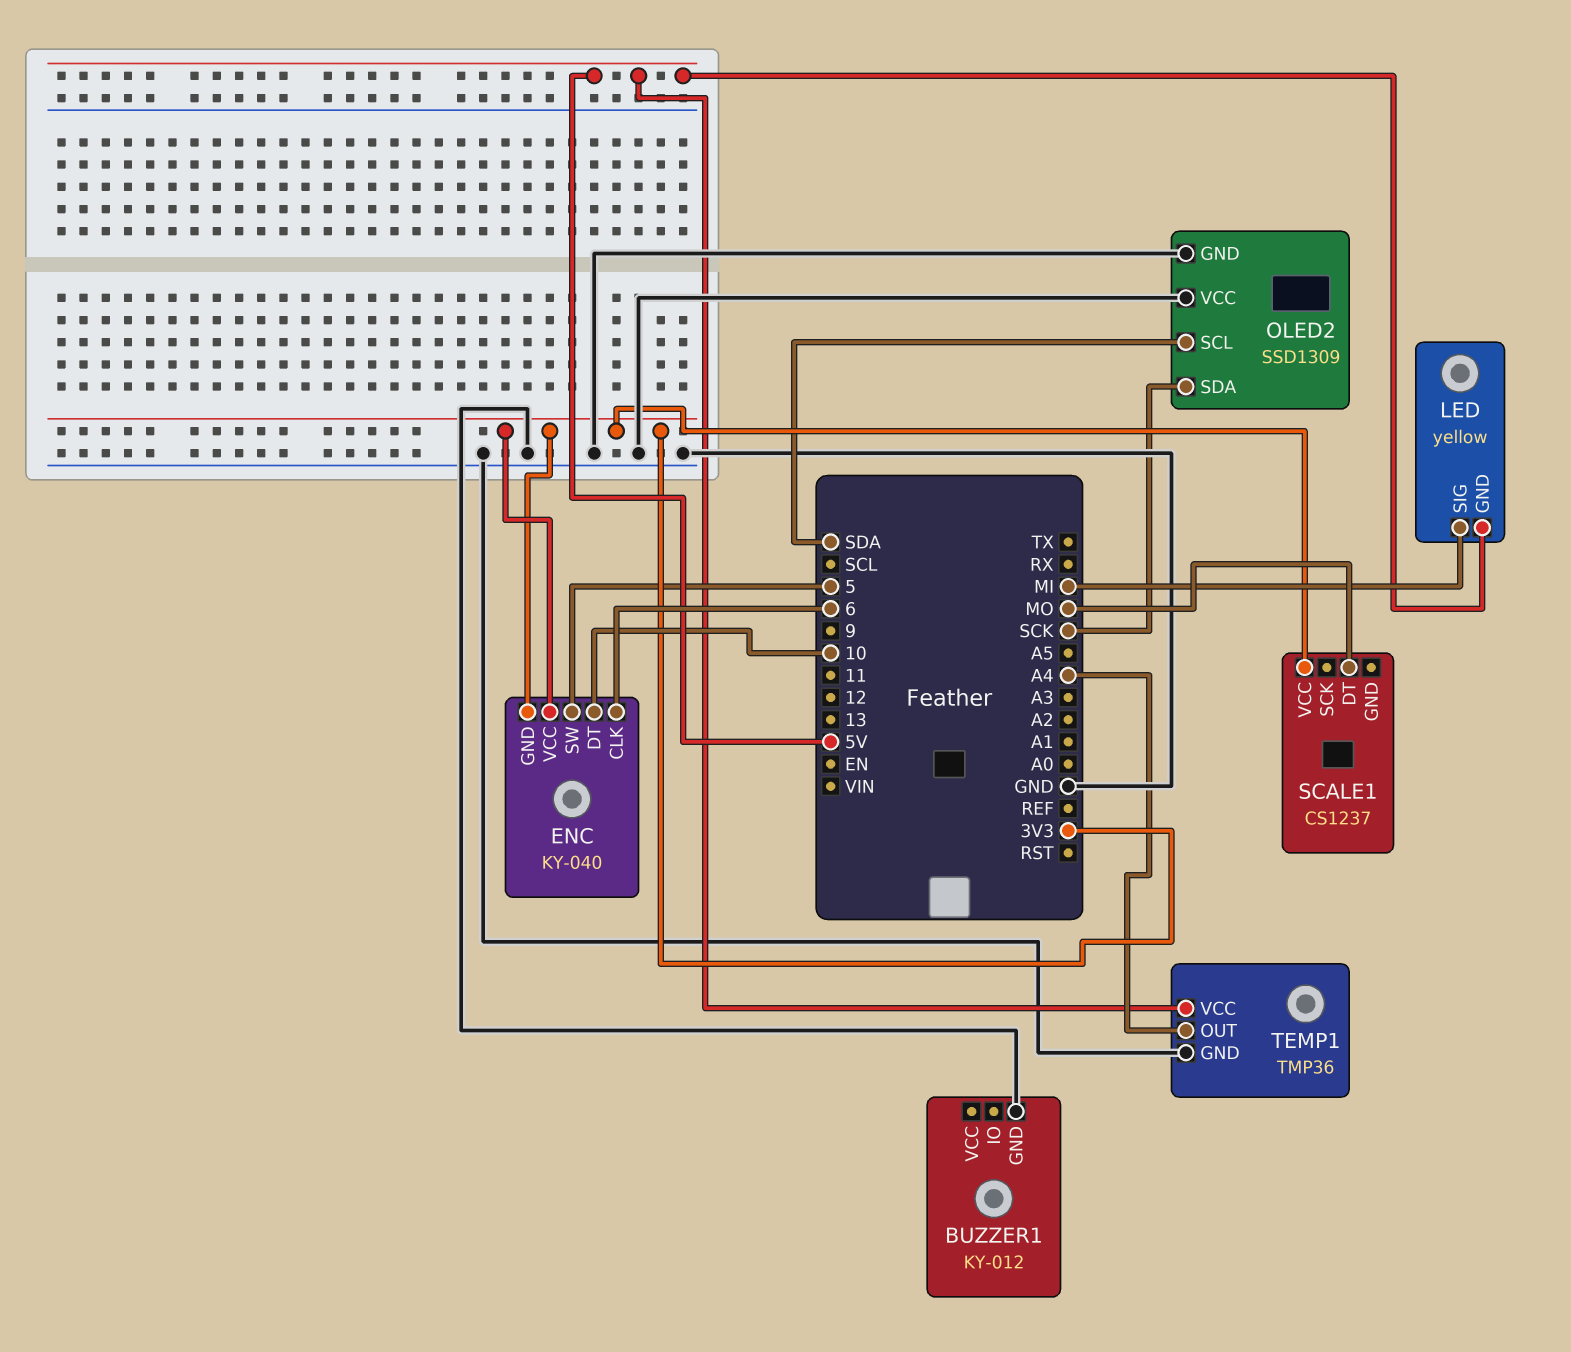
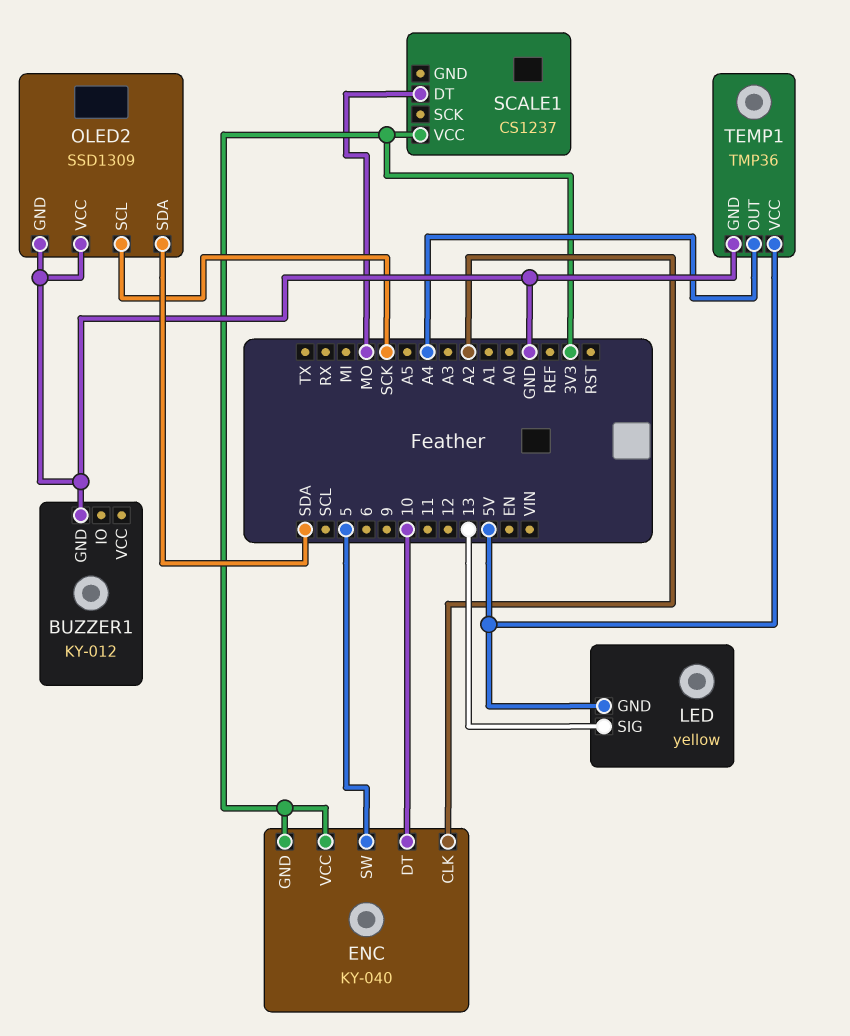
ENC pin CLK: 6 -> A2
LED pin SIG: MI -> 13
OLED2 pin SCL: SDA -> SCK
OLED2 pin SDA: SCK -> SDA

